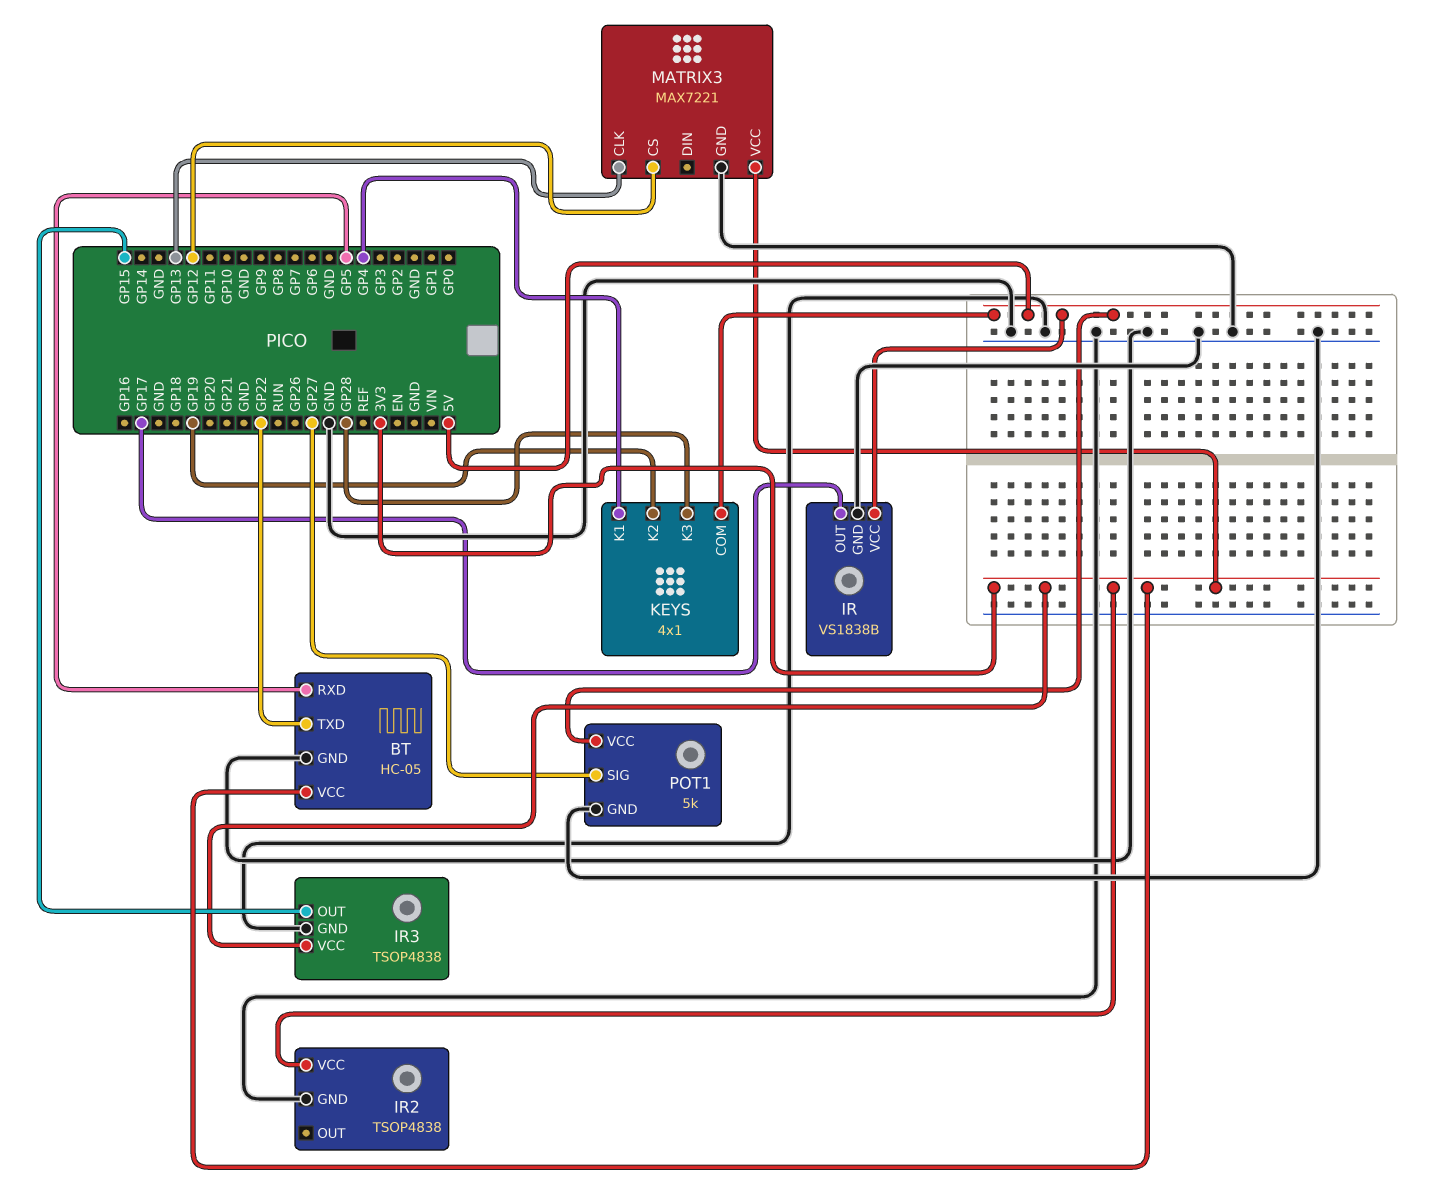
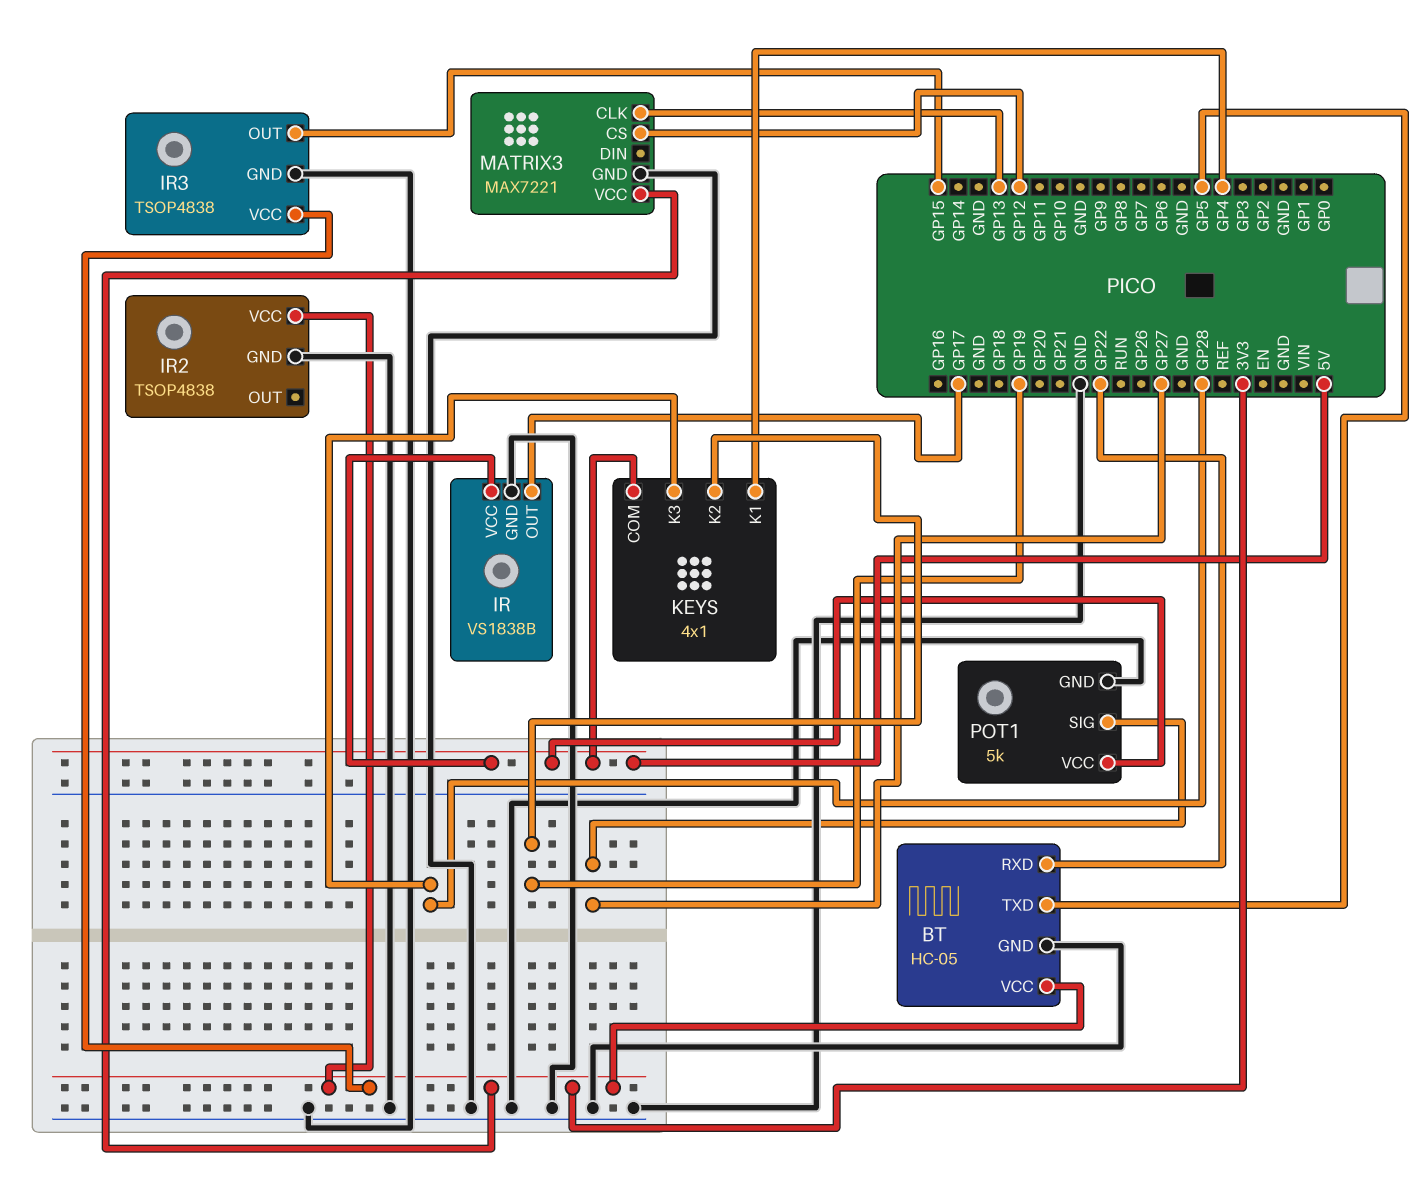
BT pin RXD: GP5 -> GP22
BT pin TXD: GP22 -> GP5

